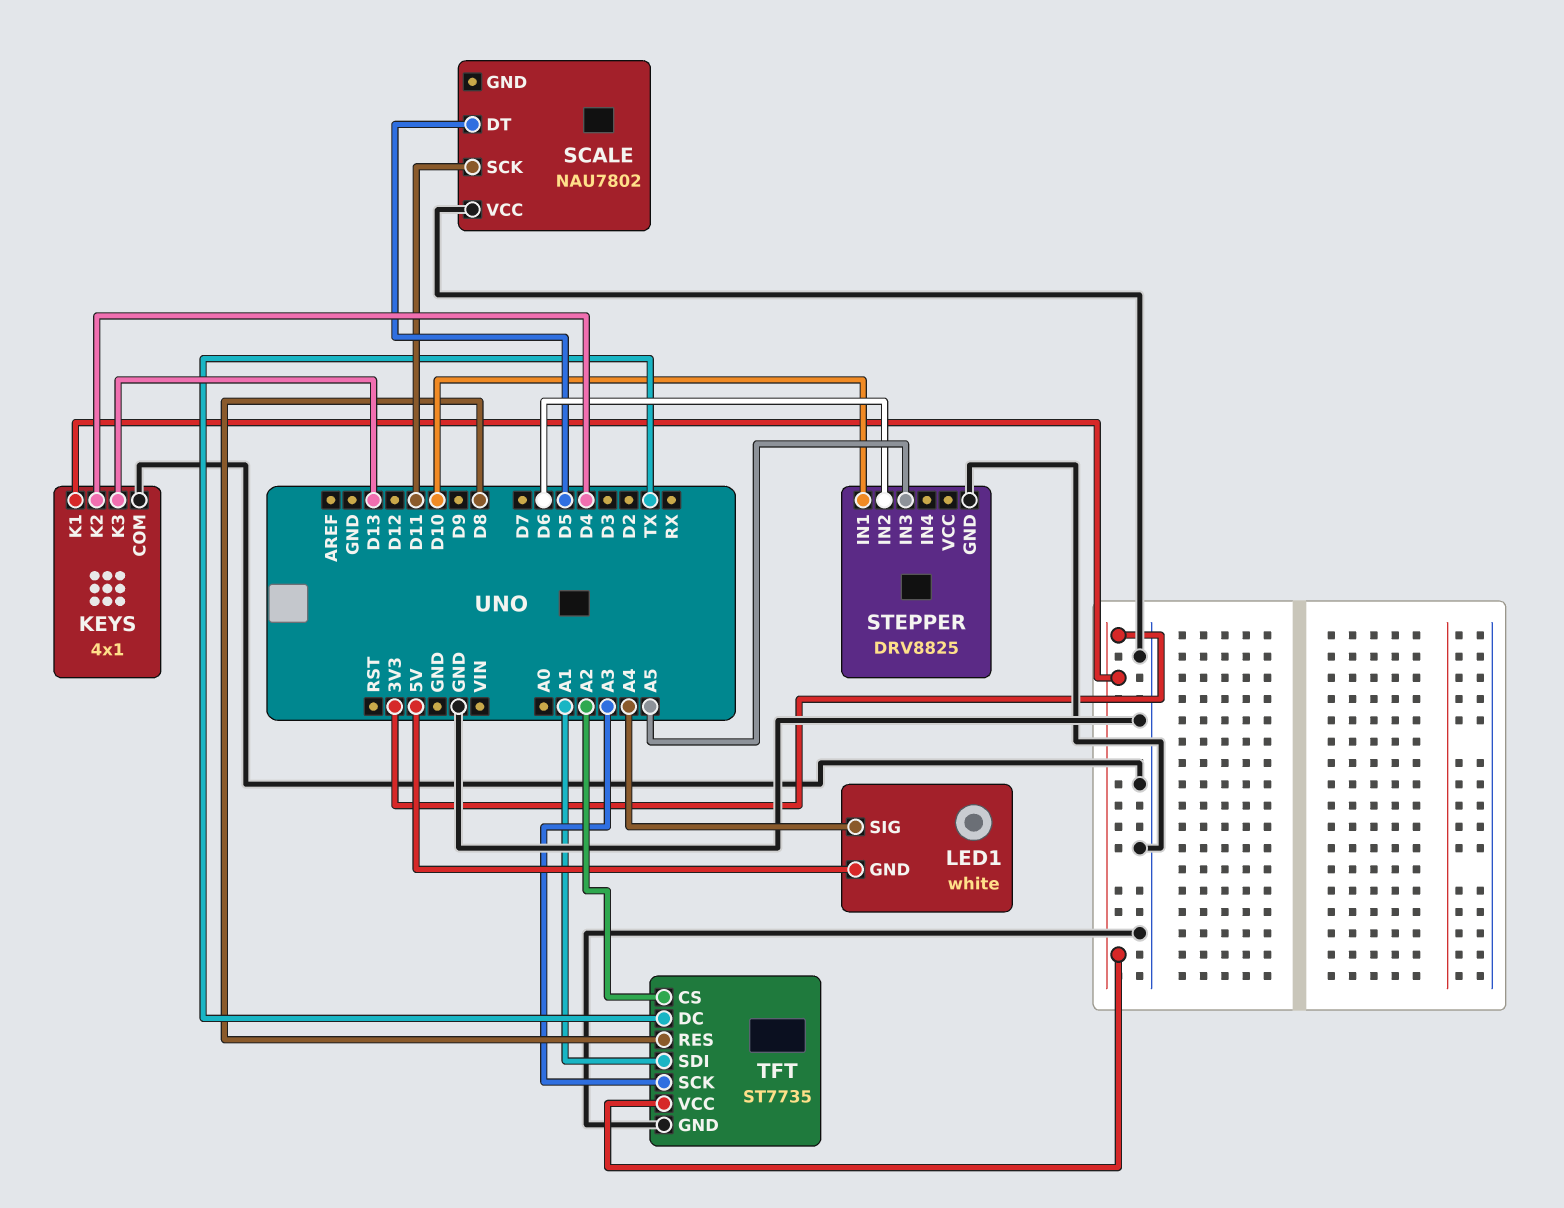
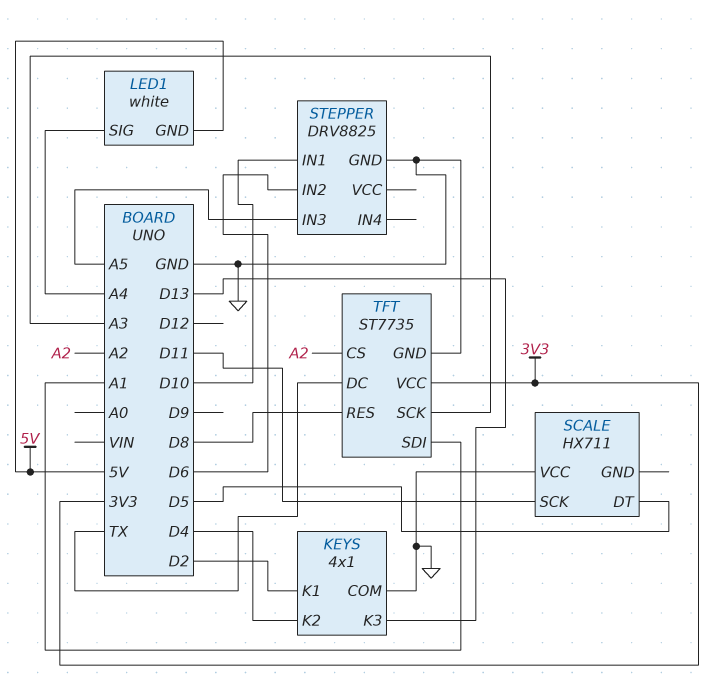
KEYS pin K1: 3V3 -> D2
SCALE: NAU7802 -> HX711

